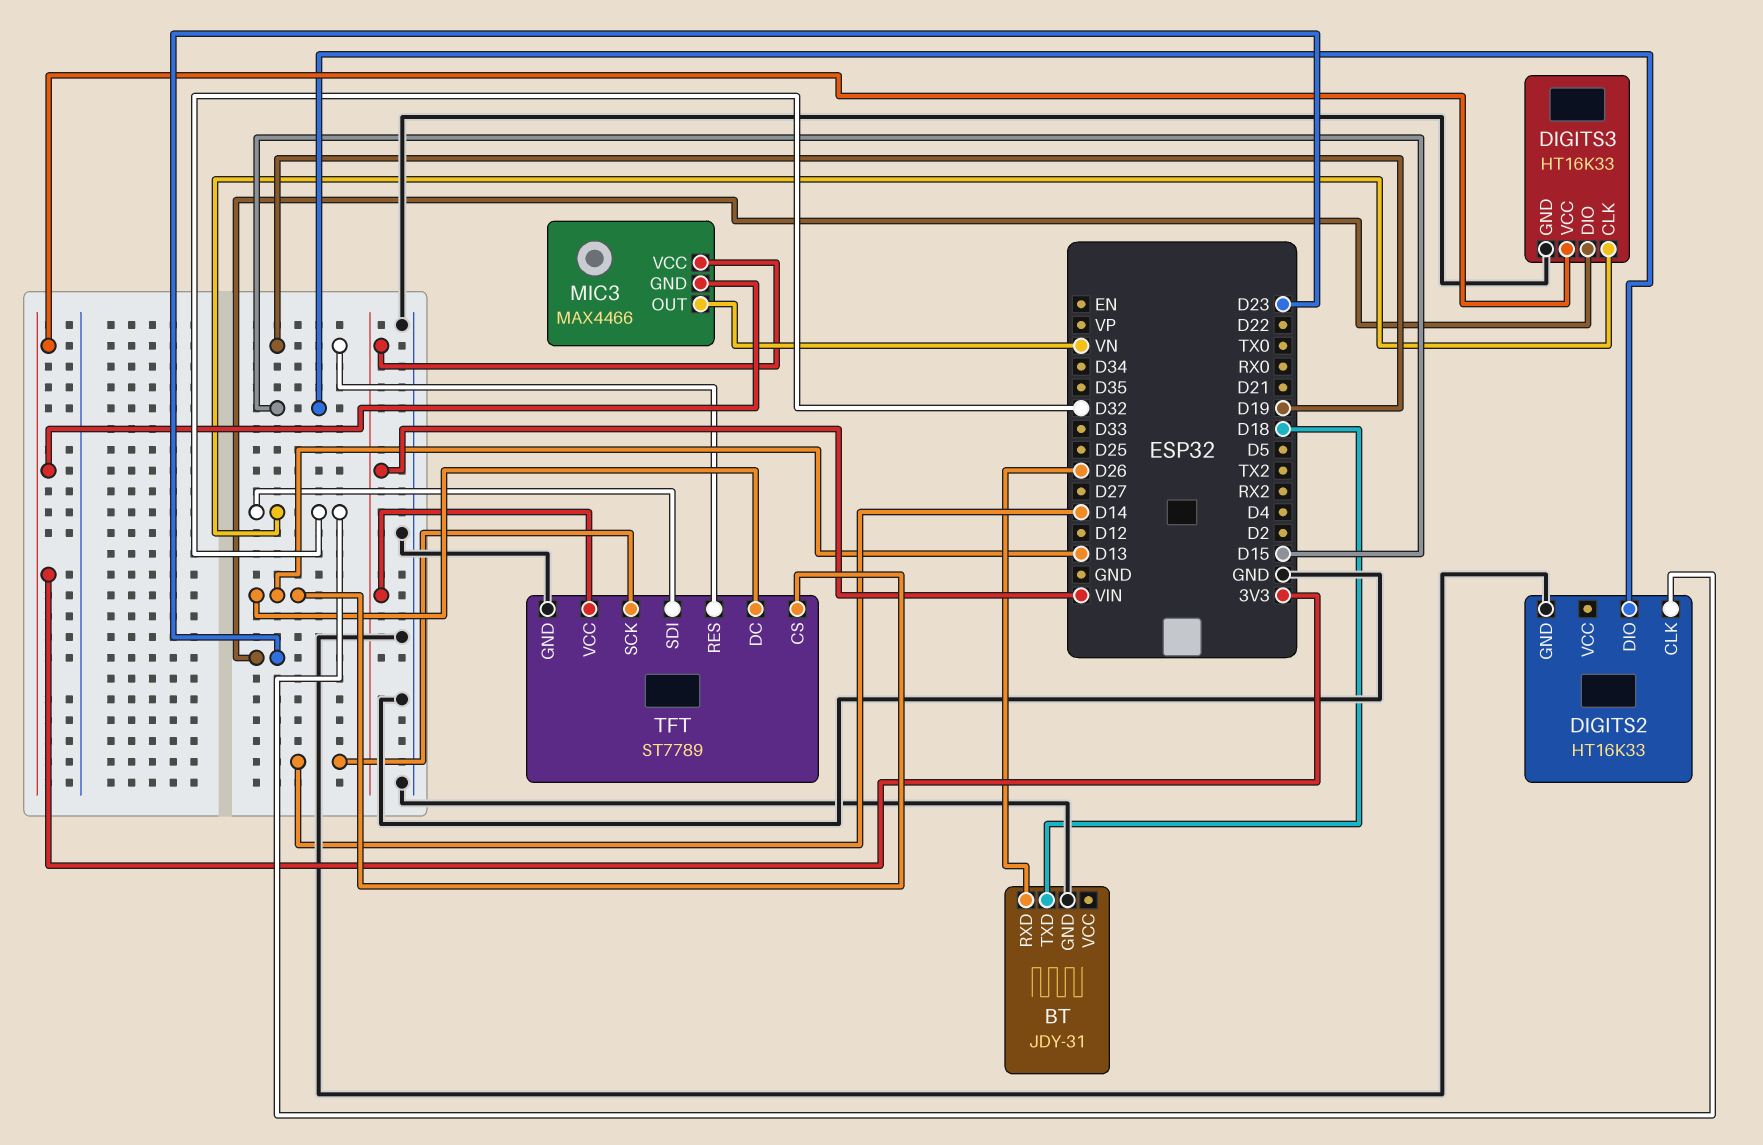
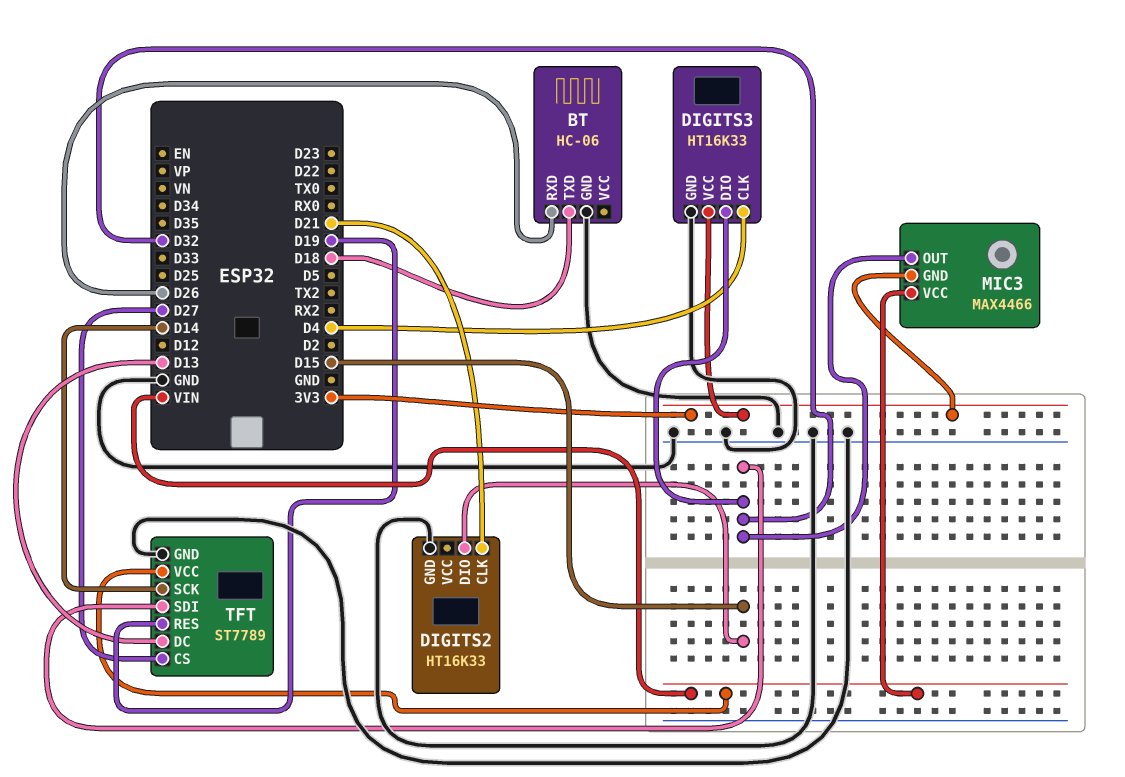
BT: JDY-31 -> HC-06
DIGITS2 pin CLK: D32 -> D21
DIGITS3 pin CLK: D32 -> D4
DIGITS3 pin DIO: D23 -> D32
MIC3 pin OUT: VN -> D32
TFT pin CS: D13 -> D27

